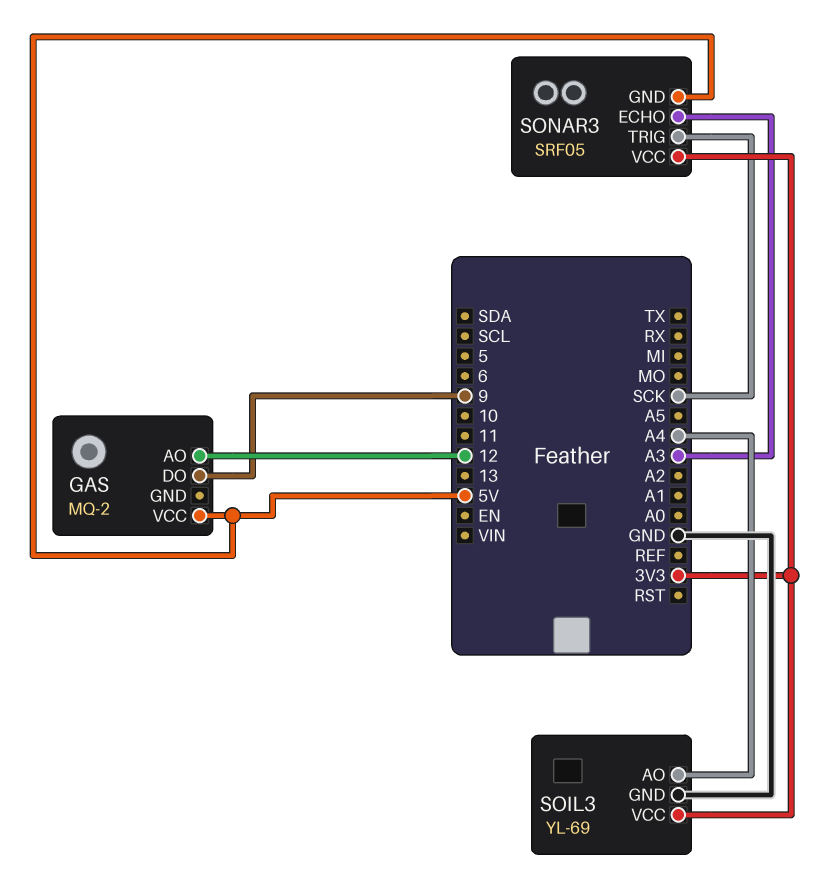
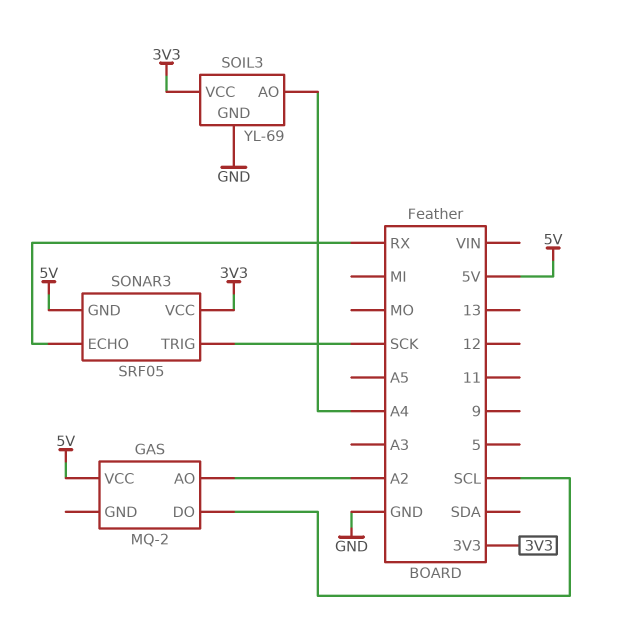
GAS pin AO: 12 -> A2
GAS pin DO: 9 -> SCL
SONAR3 pin ECHO: A3 -> RX

